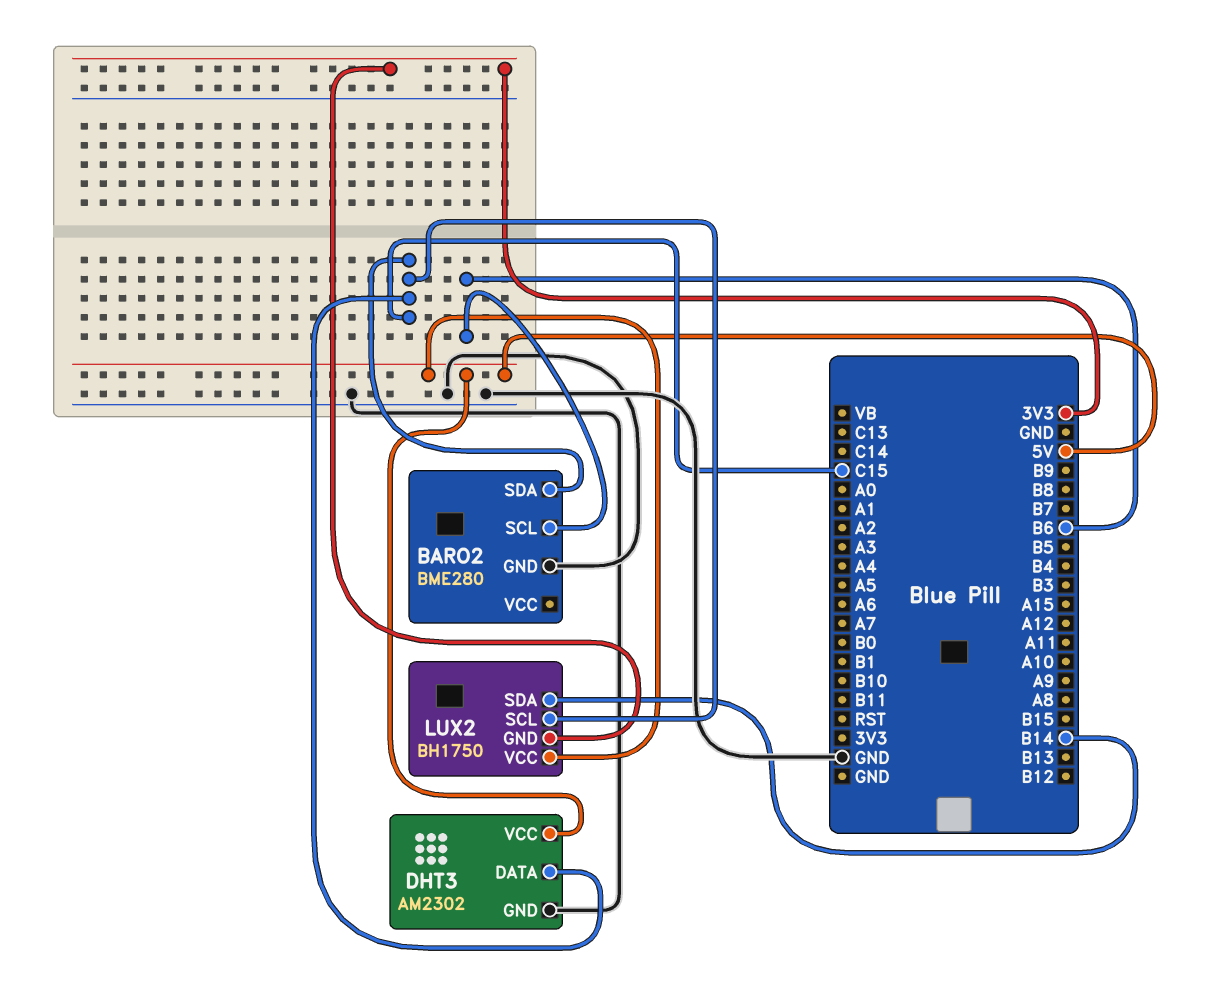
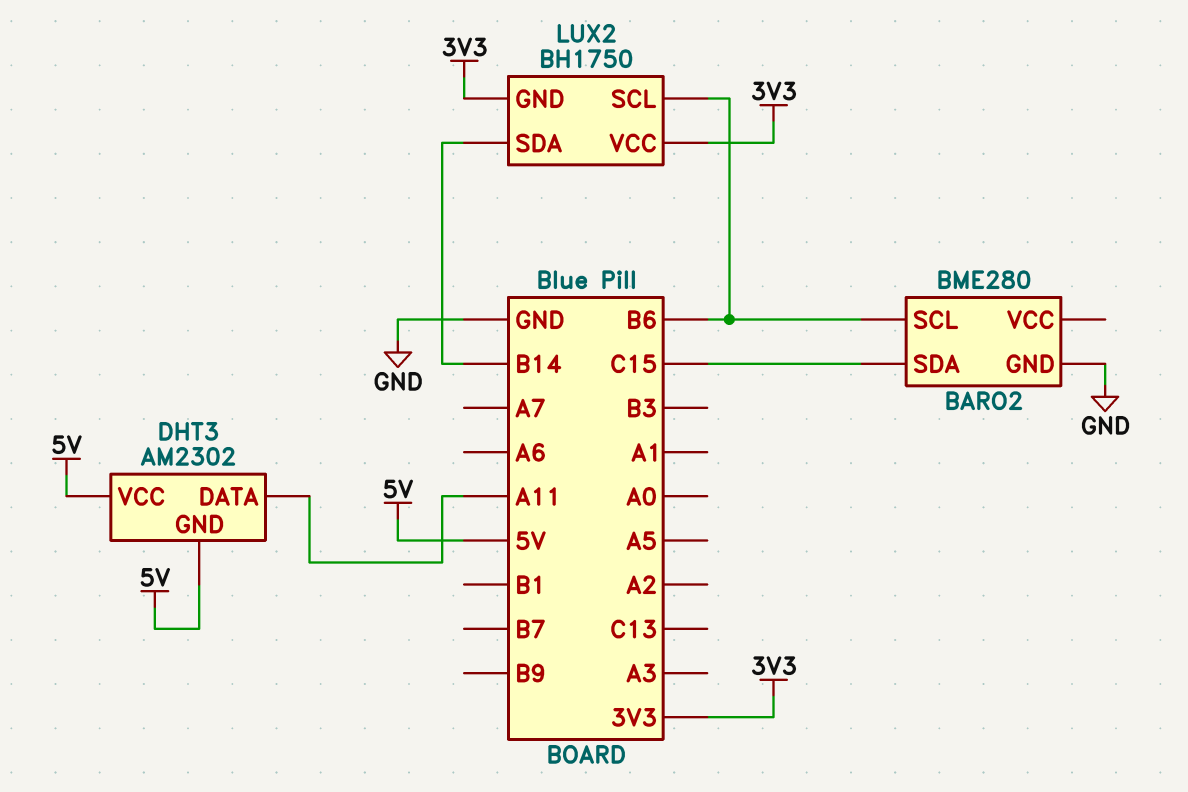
DHT3 pin DATA: C15 -> A11
DHT3 pin GND: GND -> 5V
LUX2 pin SCL: C15 -> B6
LUX2 pin VCC: 5V -> 3V3

